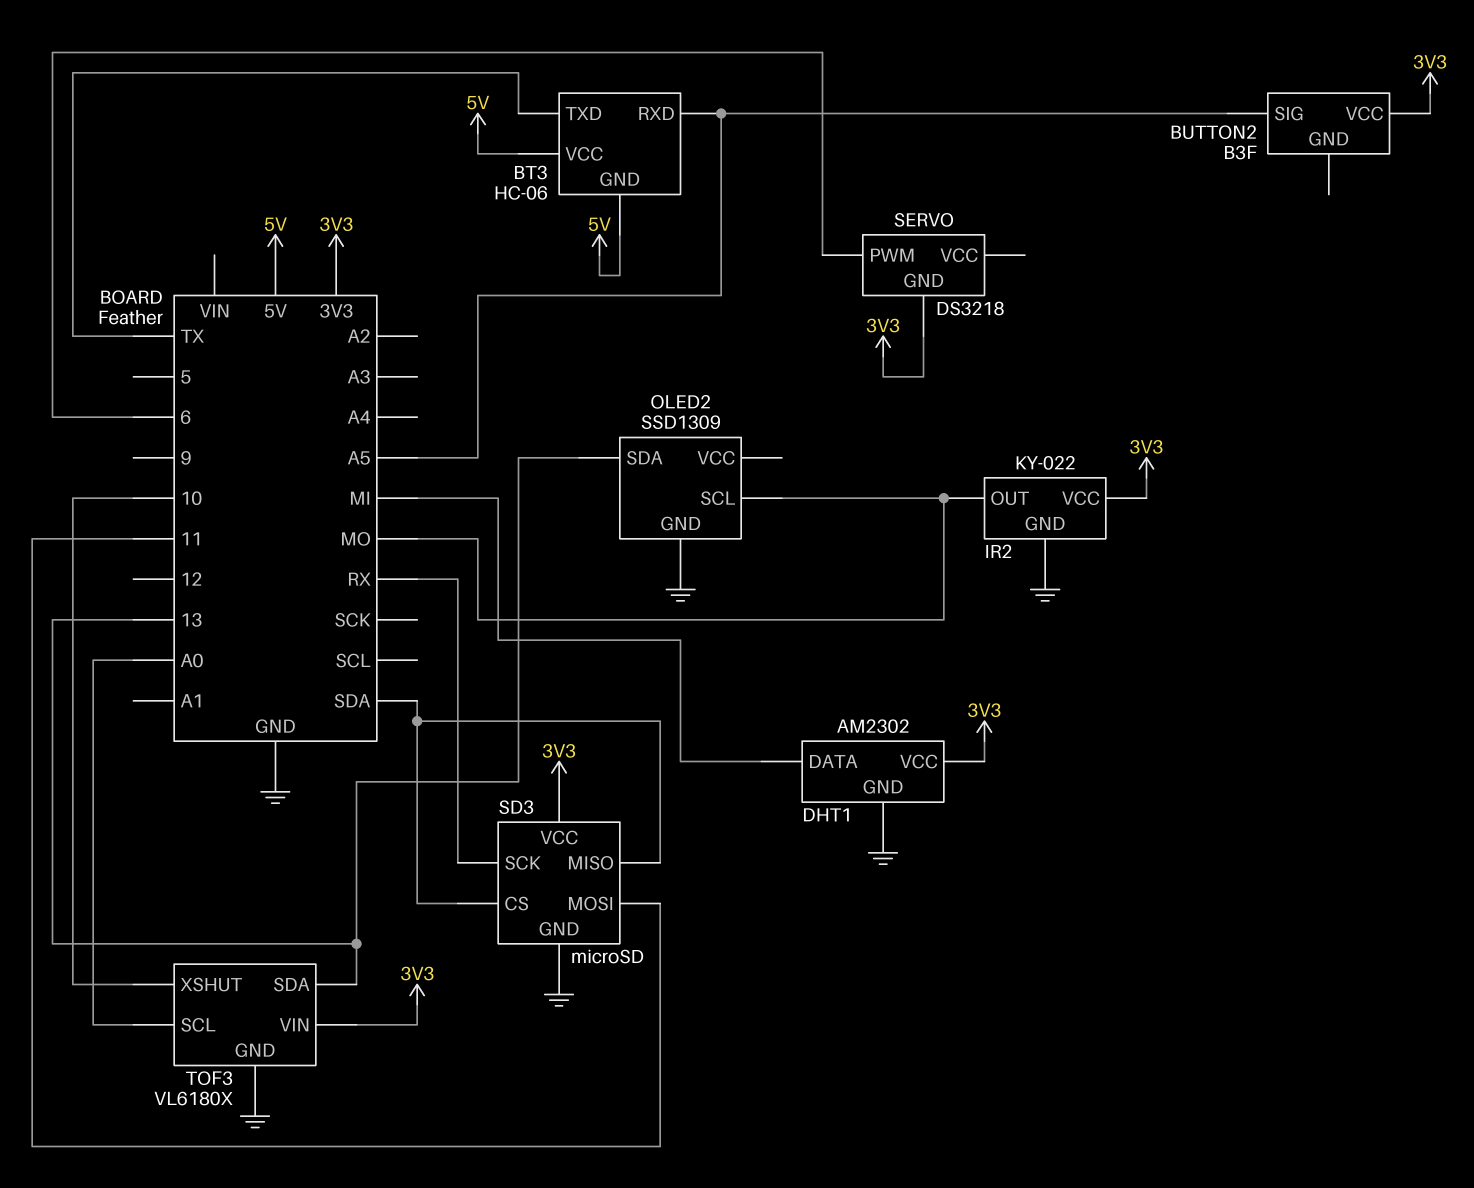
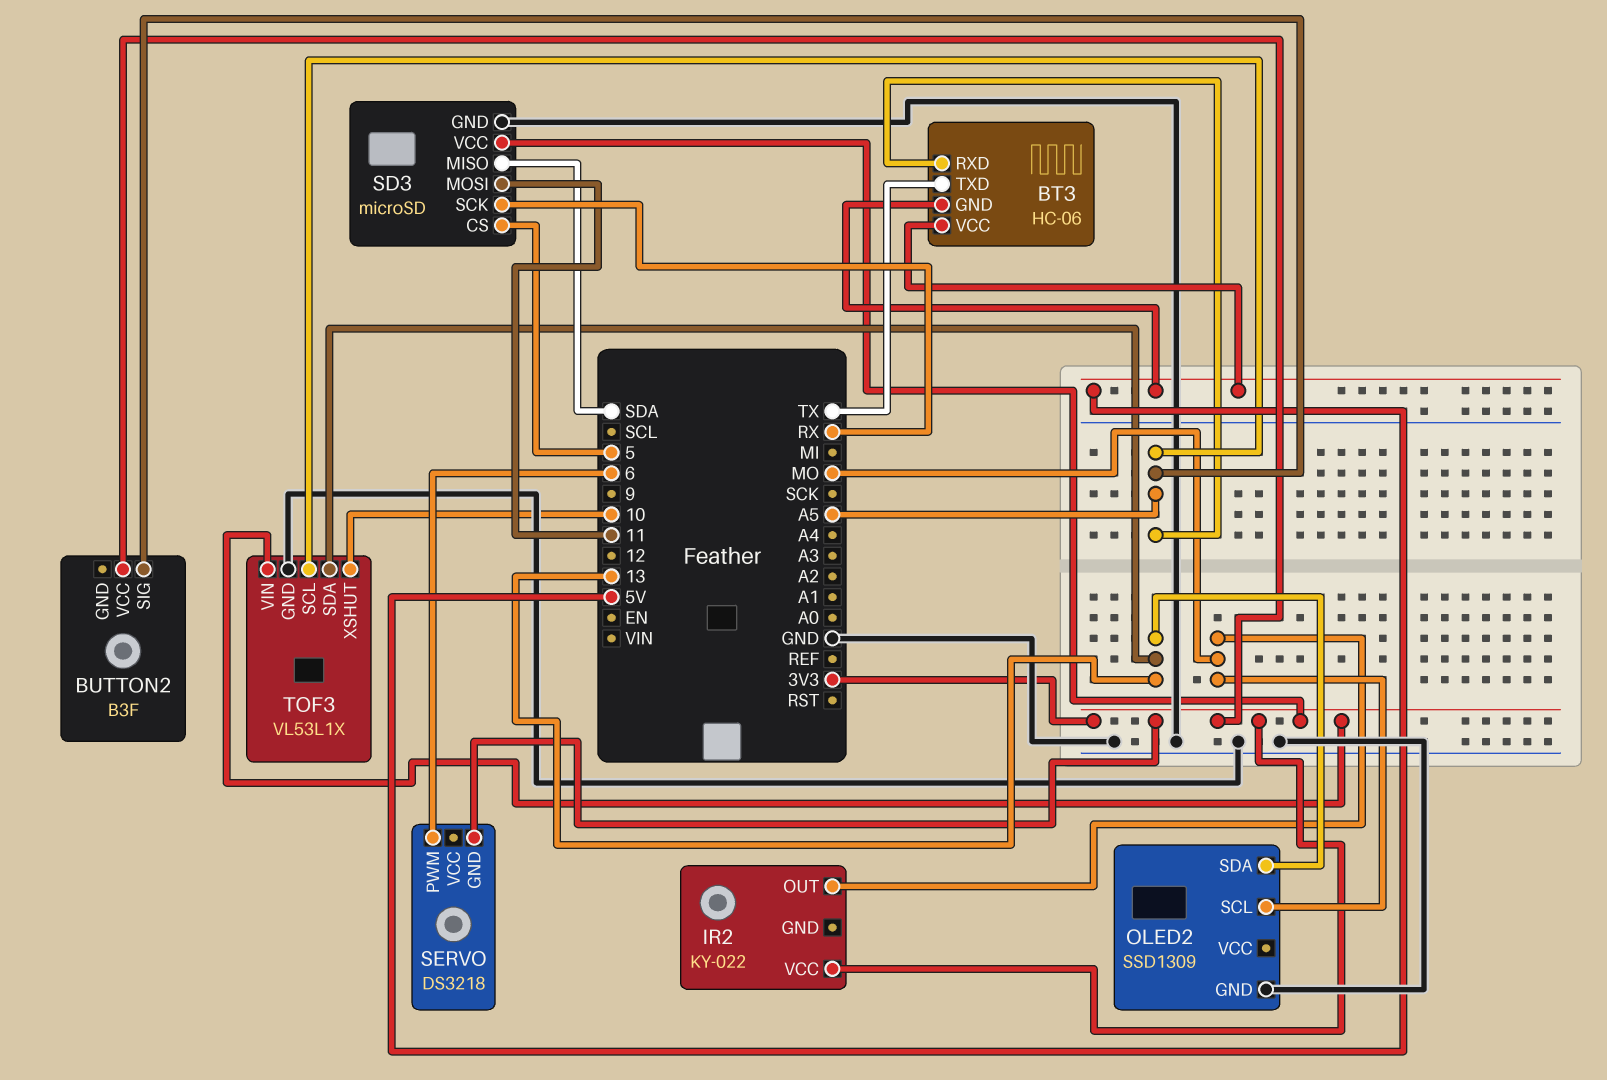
DHT1: AM2302 -> none
DHT1 pin DATA: MI -> none
DHT1 pin GND: GND -> none
DHT1 pin VCC: 3V3 -> none
IR2 pin GND: GND -> none
SD3 pin CS: SDA -> 5
TOF3: VL6180X -> VL53L1X
TOF3 pin SCL: A0 -> A5

